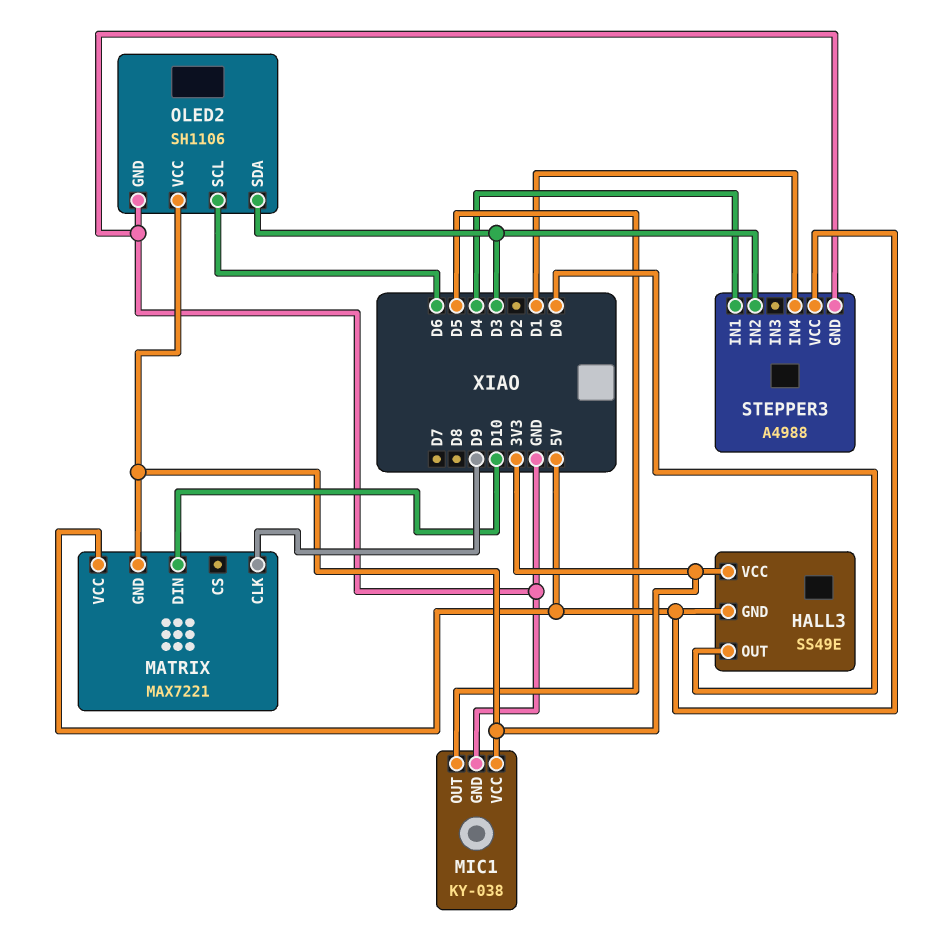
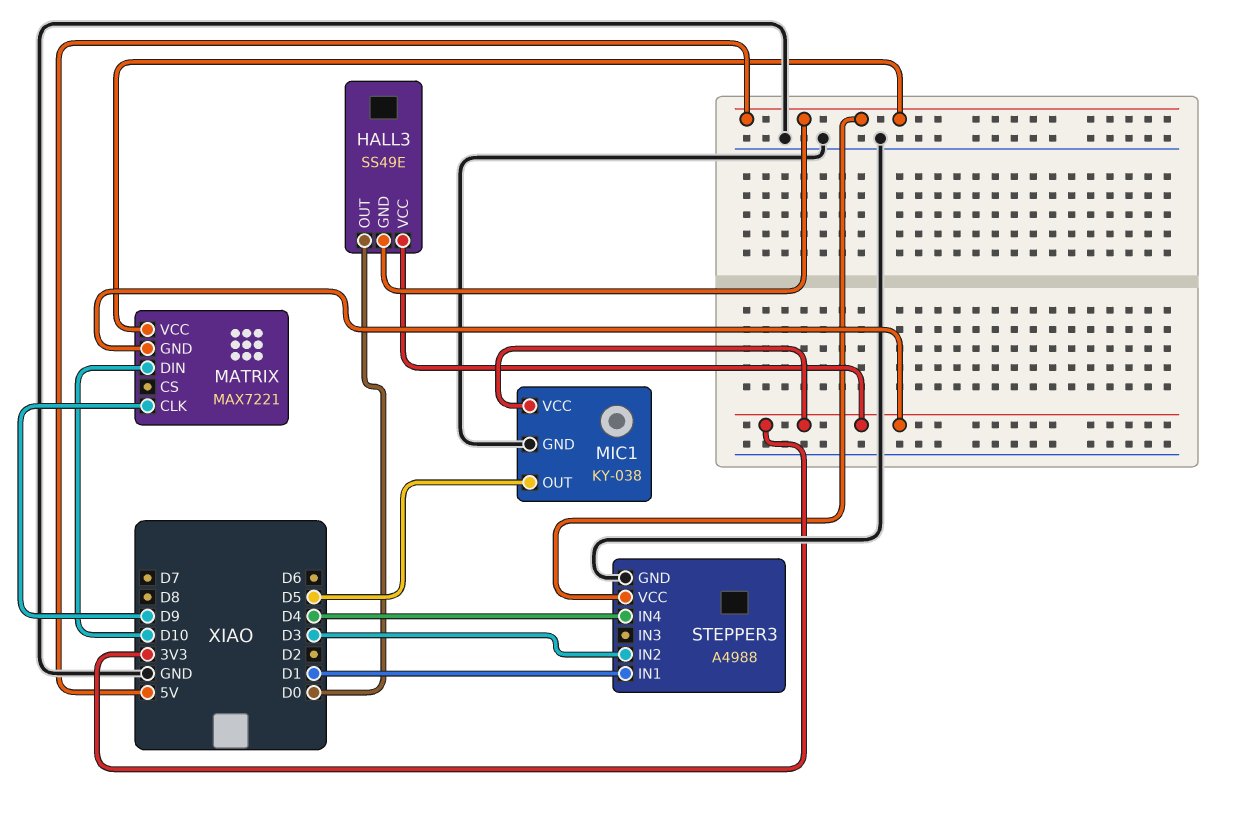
OLED2: SH1106 -> none
OLED2 pin GND: GND -> none
OLED2 pin SCL: D6 -> none
OLED2 pin SDA: D3 -> none
OLED2 pin VCC: 3V3 -> none
STEPPER3 pin IN1: D4 -> D1
STEPPER3 pin IN4: D1 -> D4

